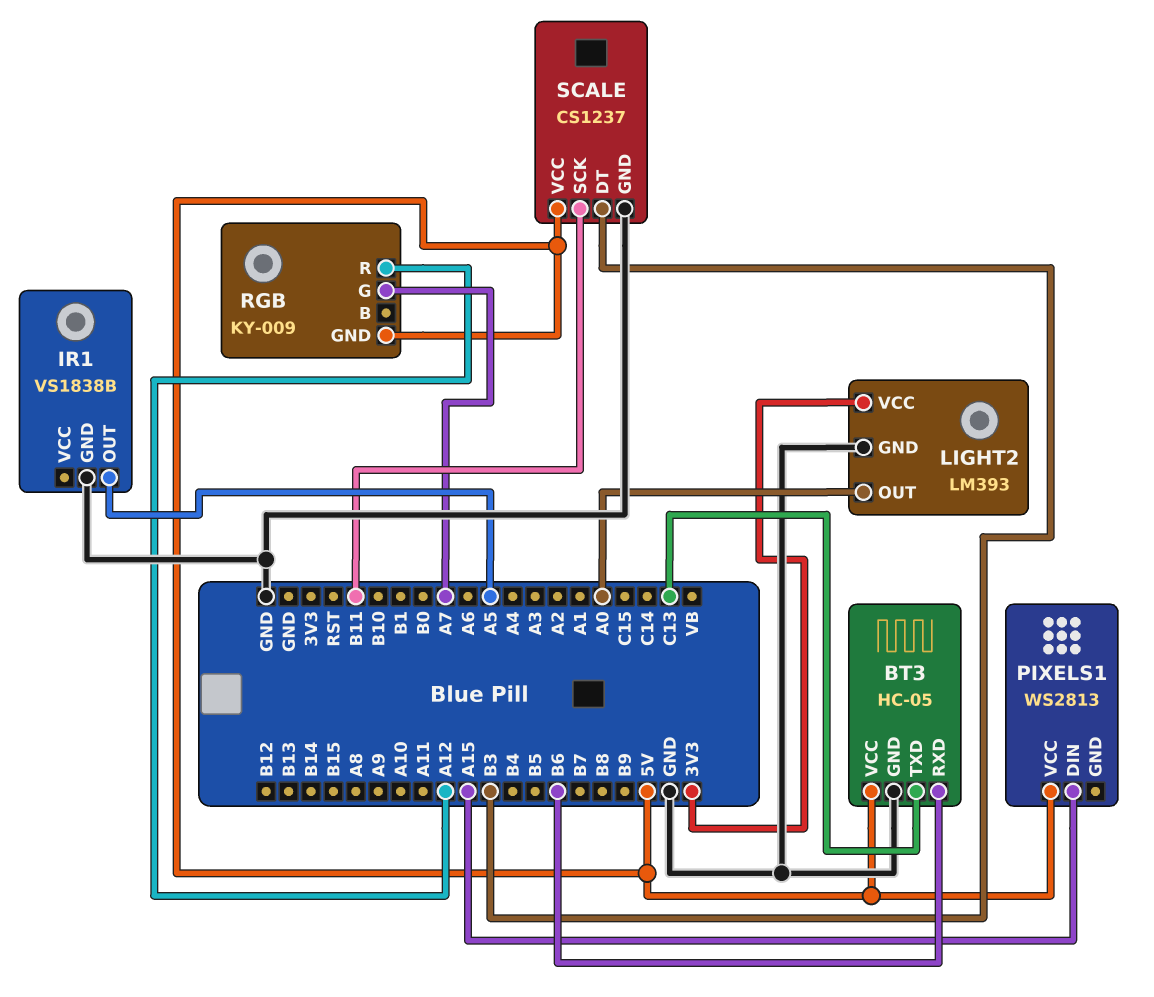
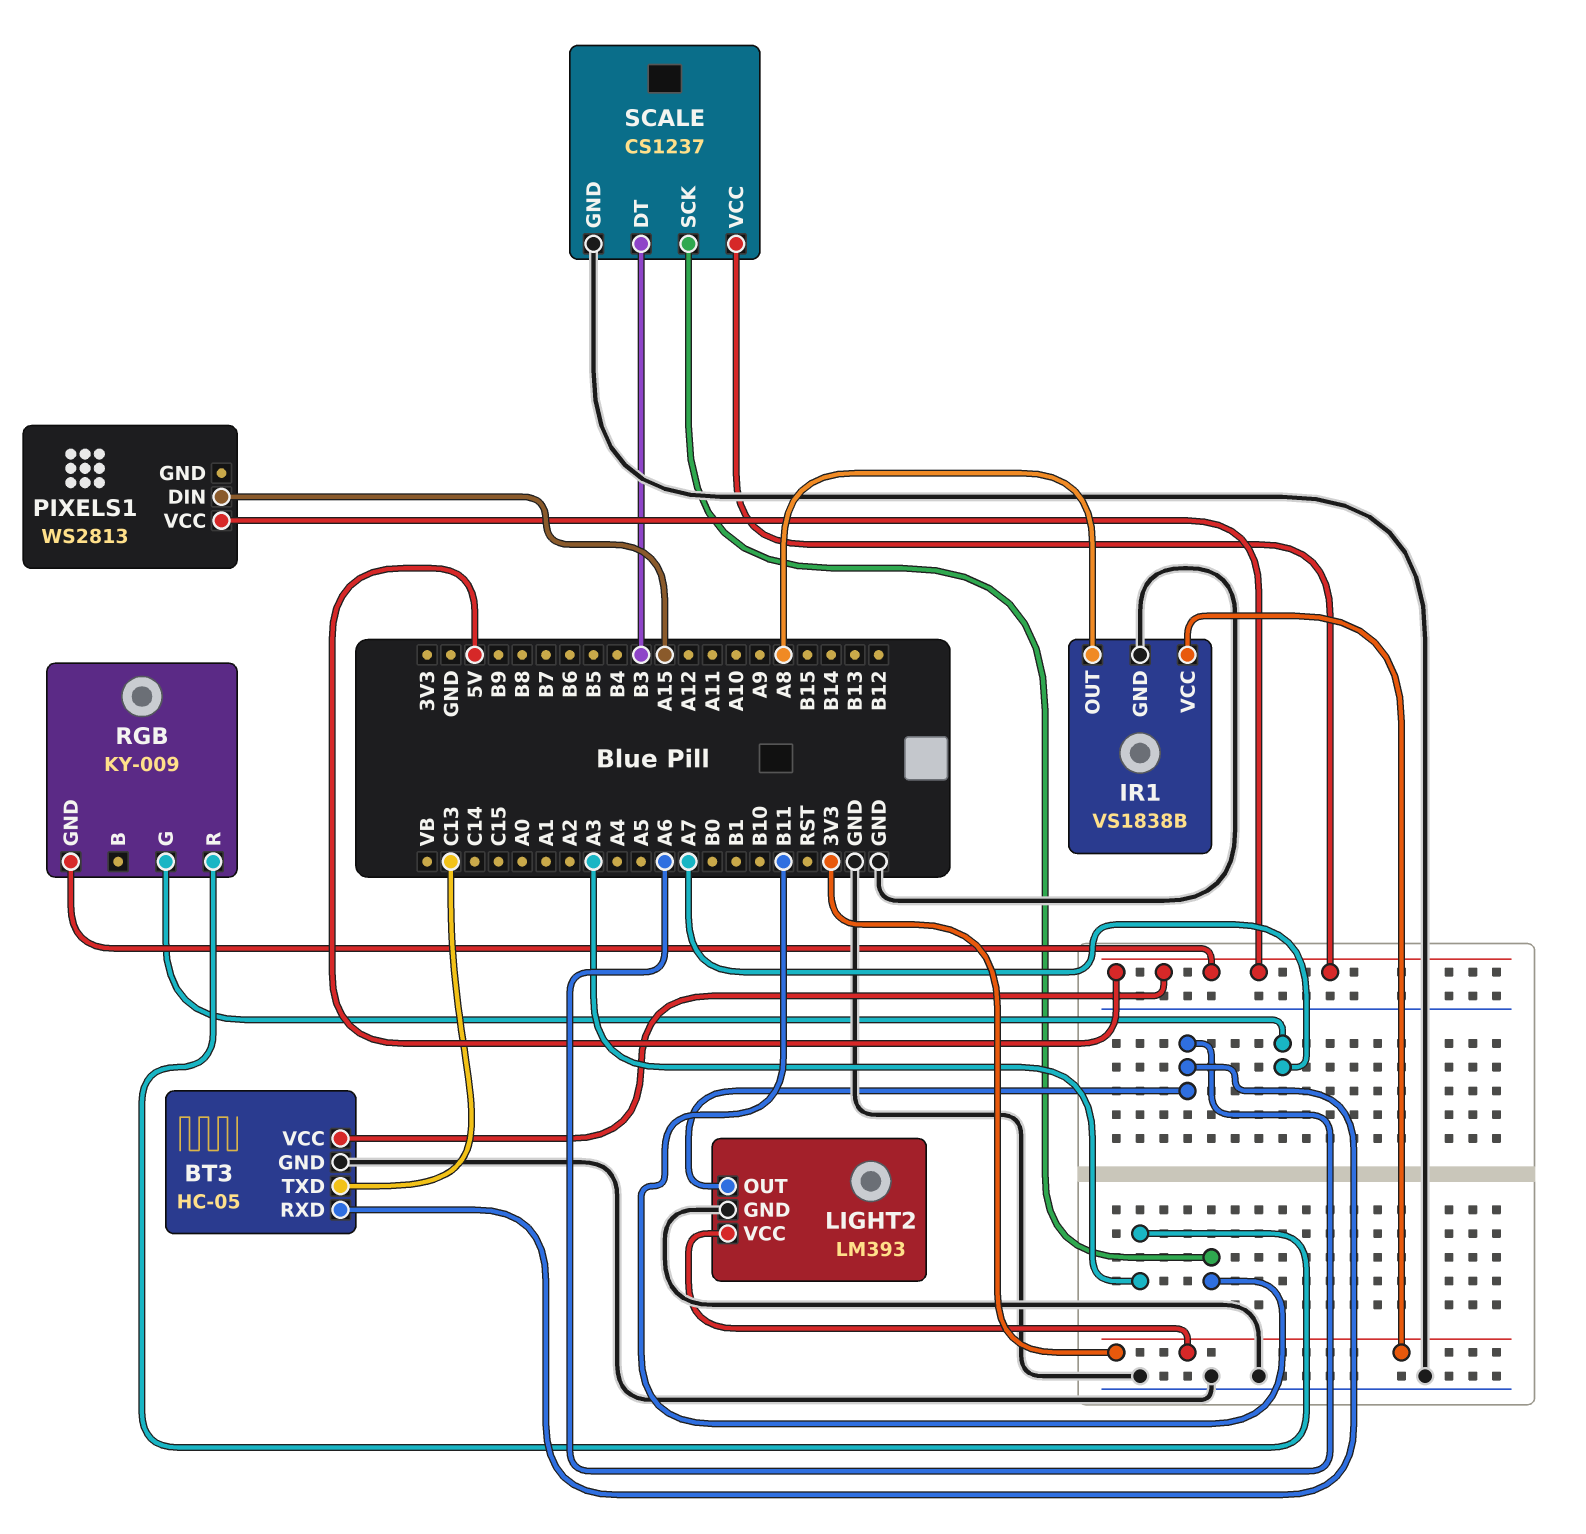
BT3 pin RXD: B6 -> A6
IR1 pin OUT: A5 -> A8
IR1 pin VCC: none -> 3V3
LIGHT2 pin OUT: A0 -> A6
RGB pin R: A12 -> A3

